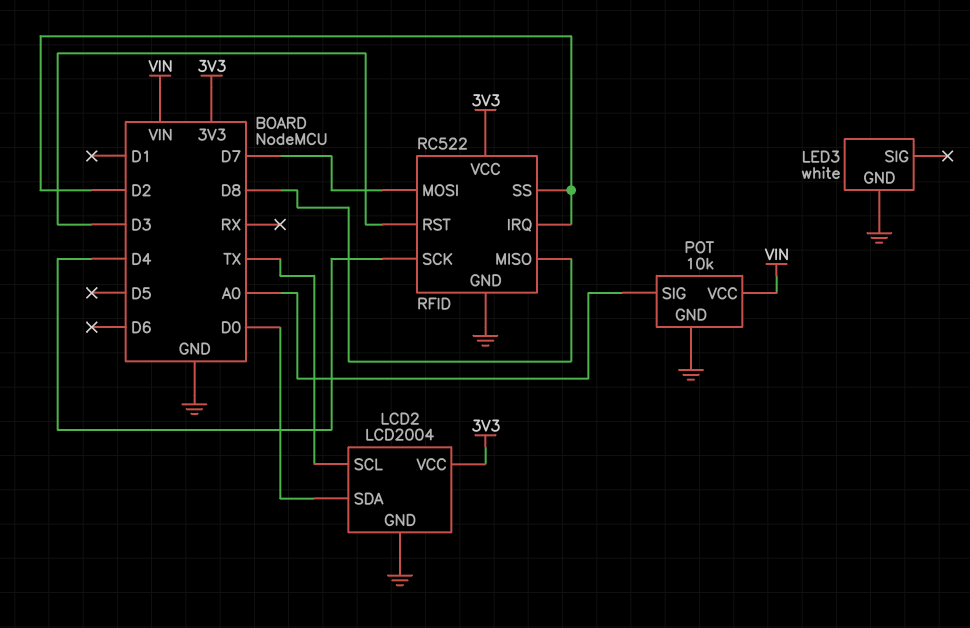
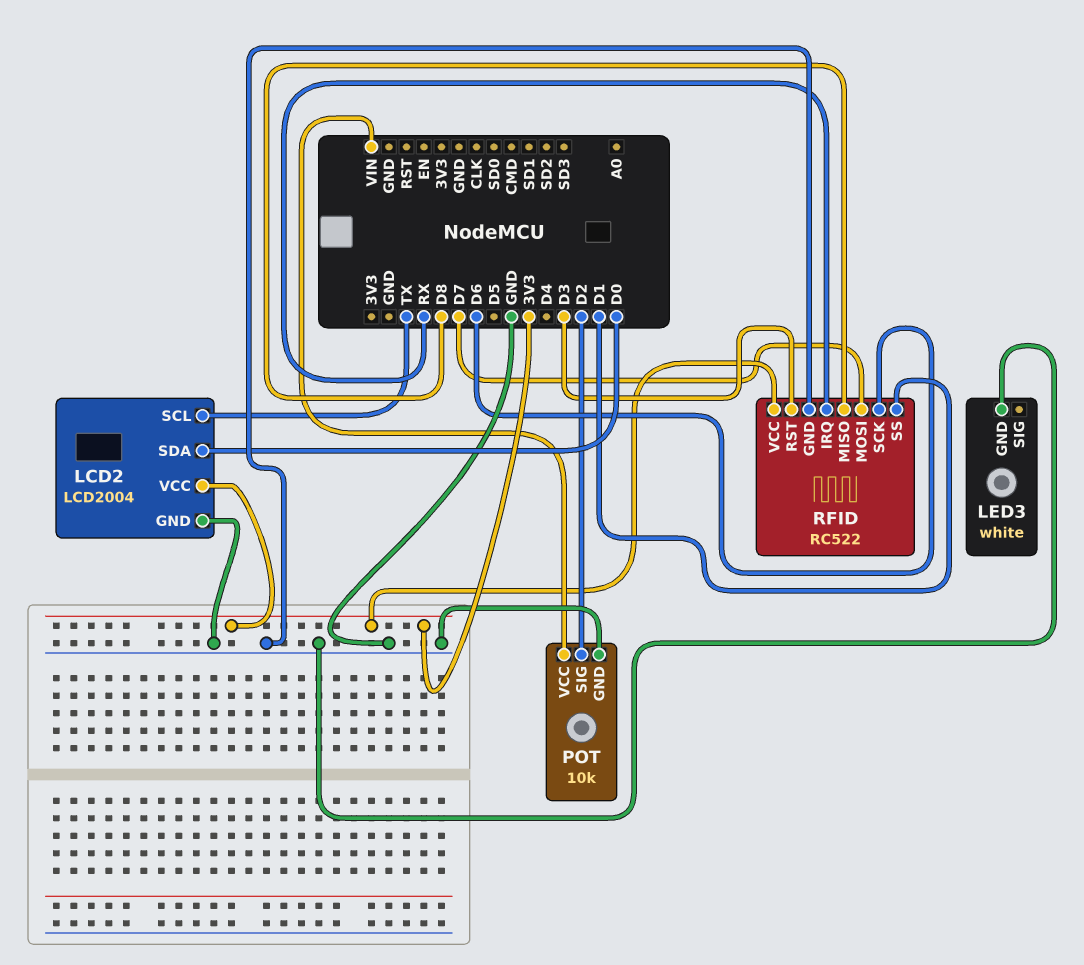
POT pin SIG: A0 -> D2
RFID pin IRQ: D2 -> RX
RFID pin SCK: D4 -> D6
RFID pin SS: D2 -> D1

